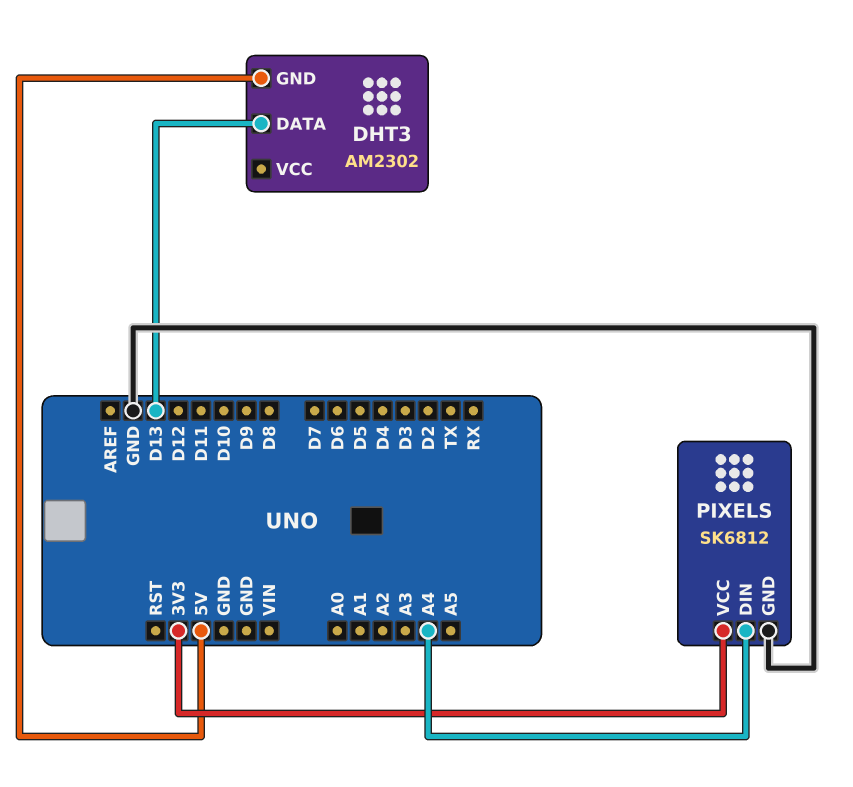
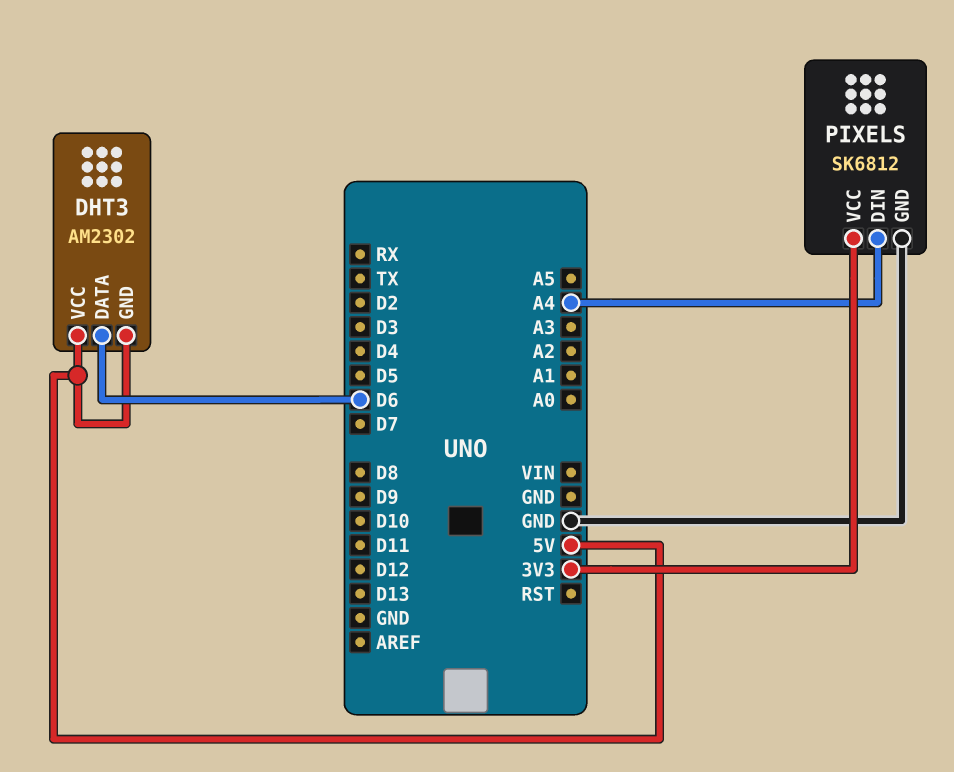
DHT3 pin DATA: D13 -> D6
DHT3 pin VCC: none -> 5V

